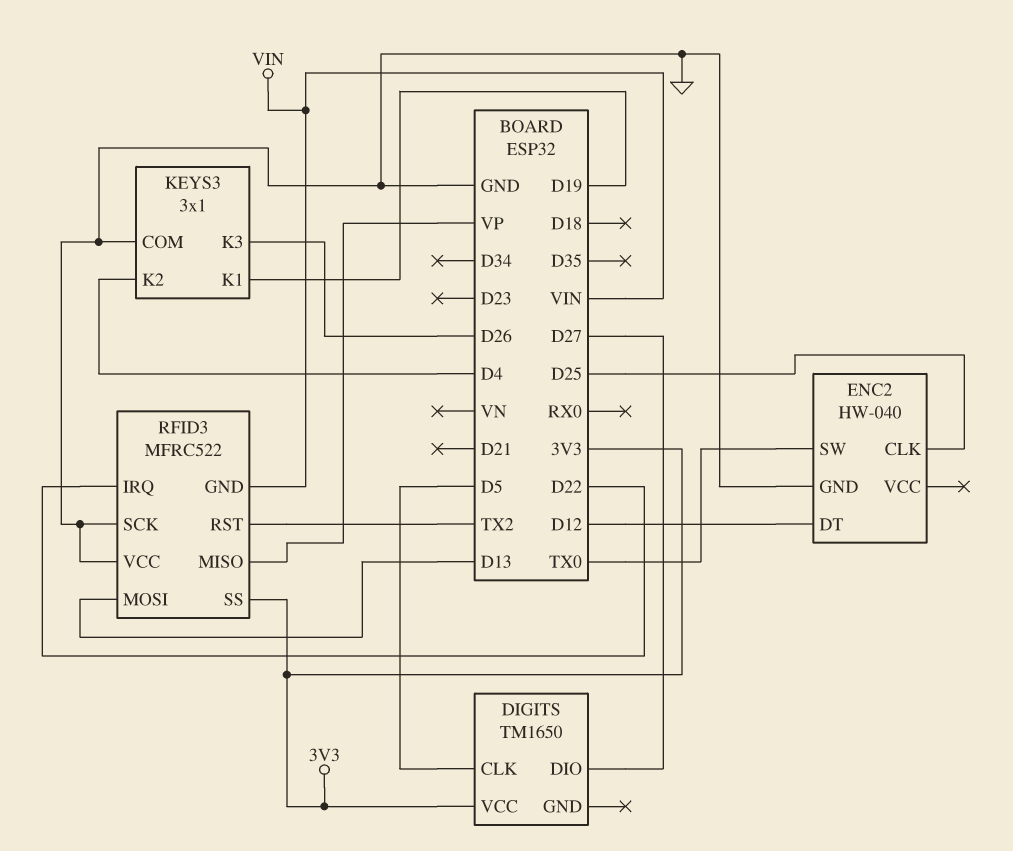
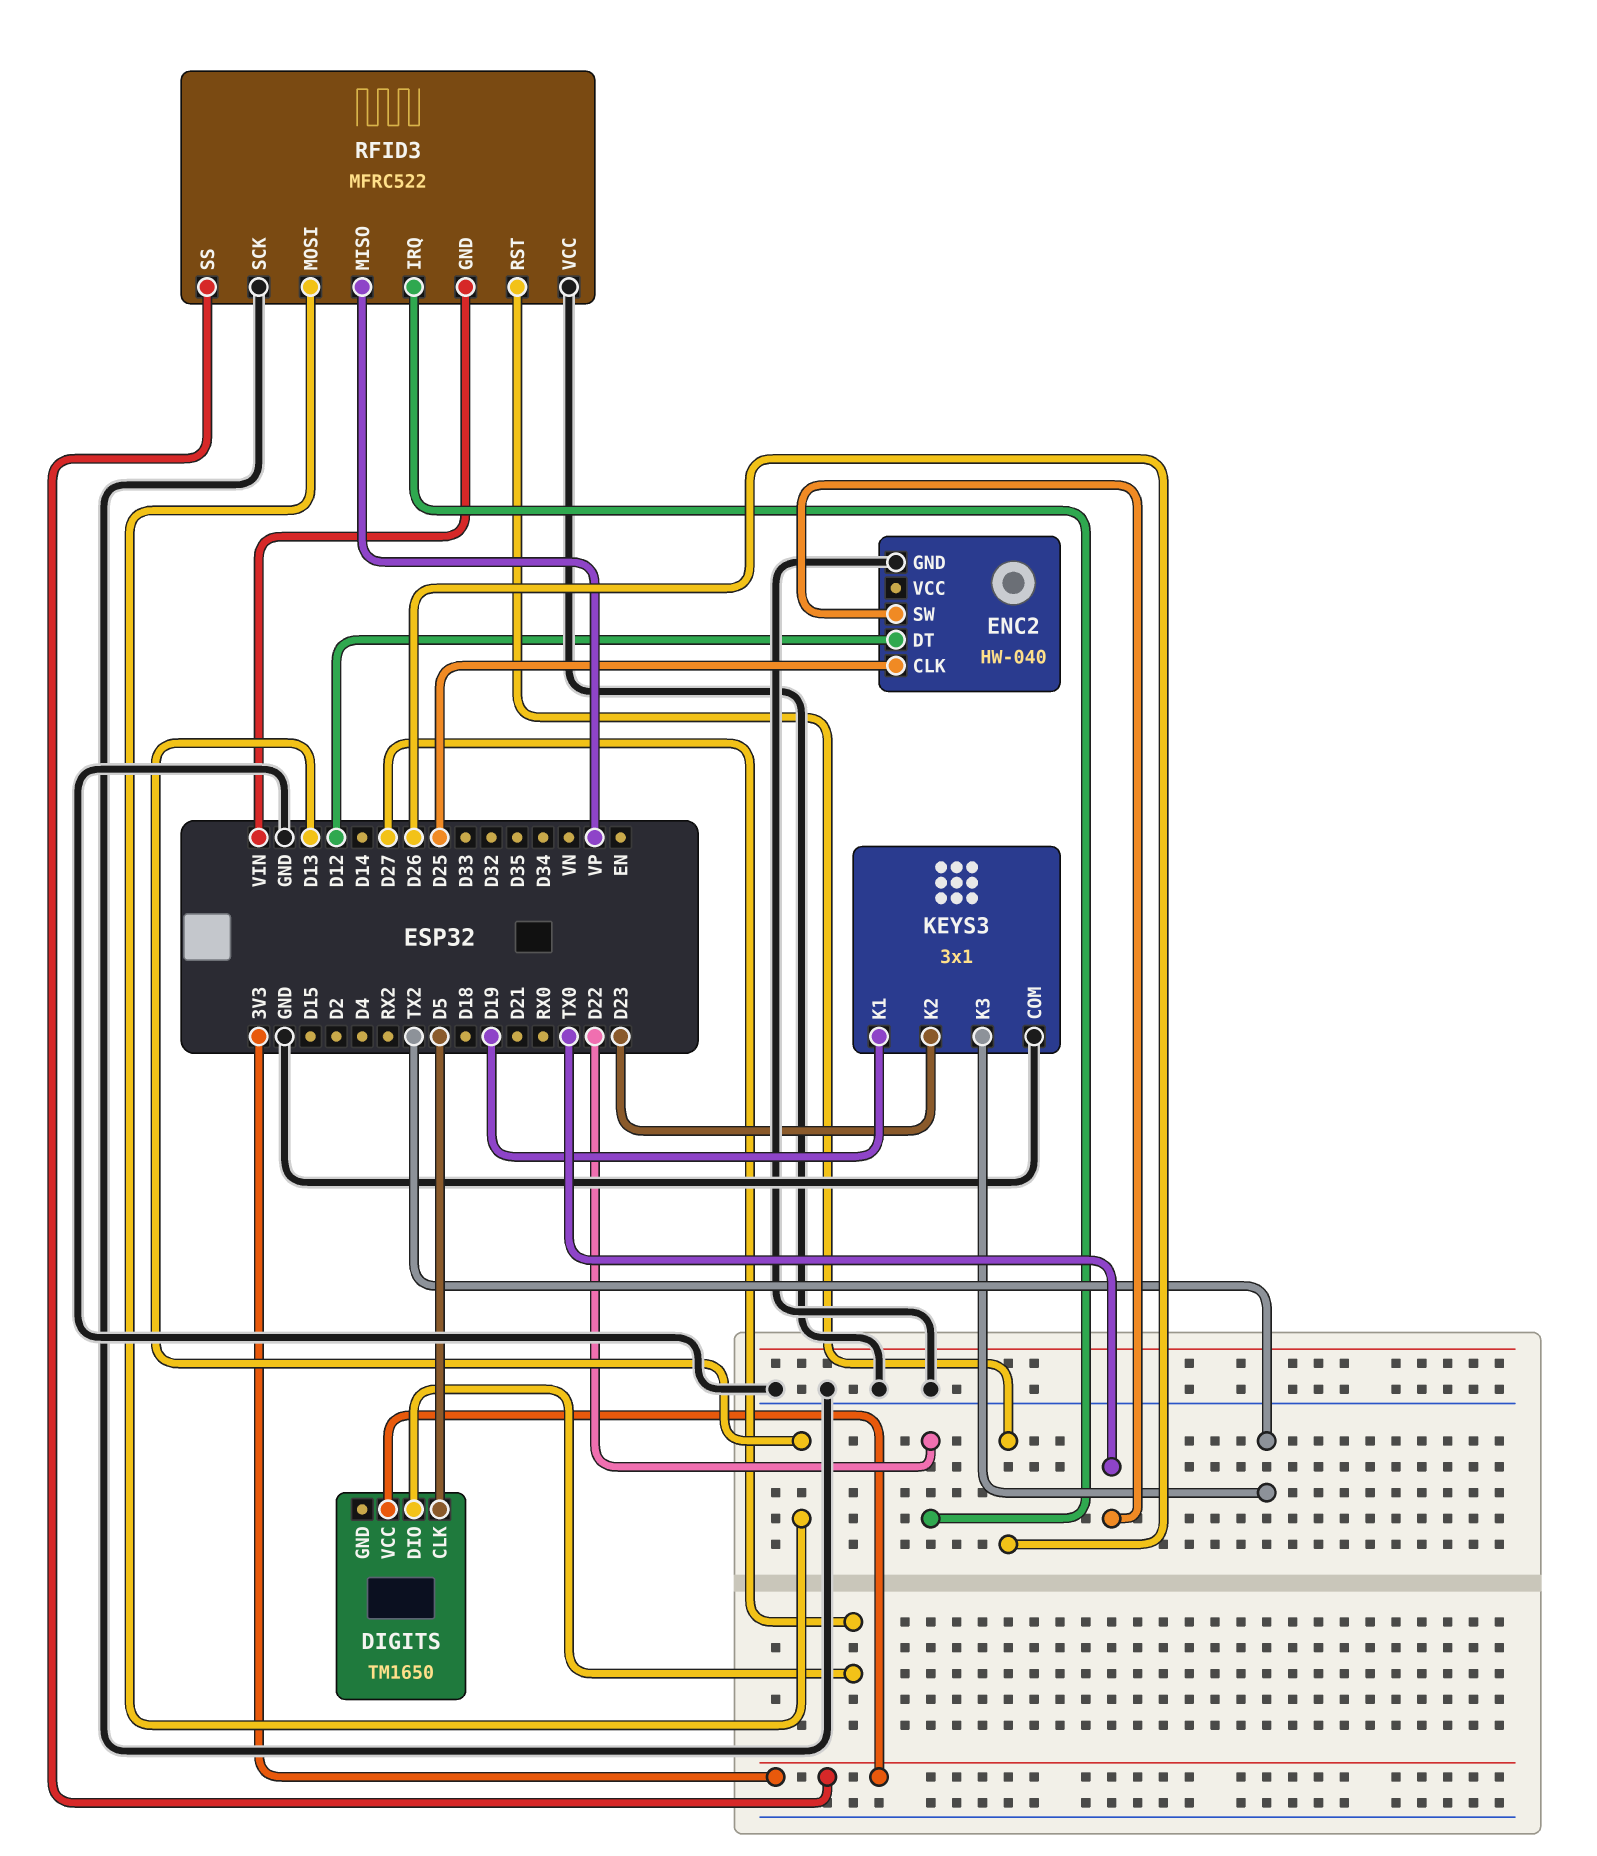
KEYS3 pin K2: D4 -> D23
KEYS3 pin K3: D26 -> TX2
RFID3 pin RST: TX2 -> D26

